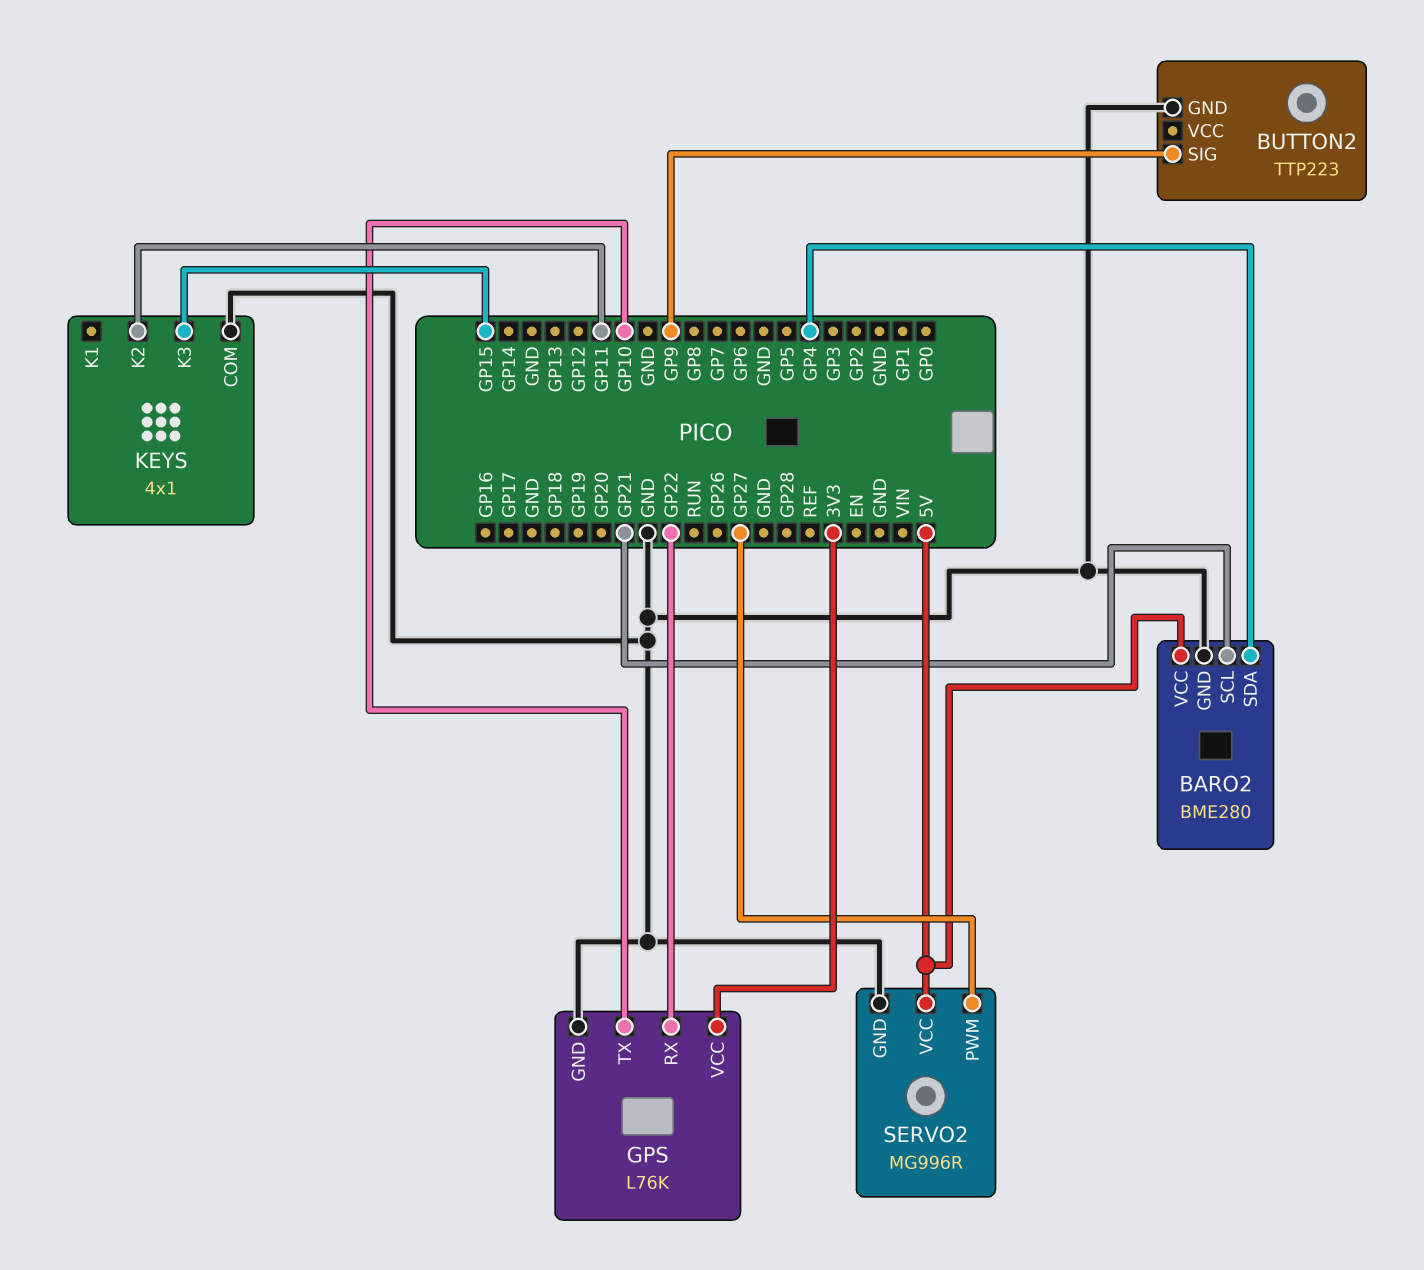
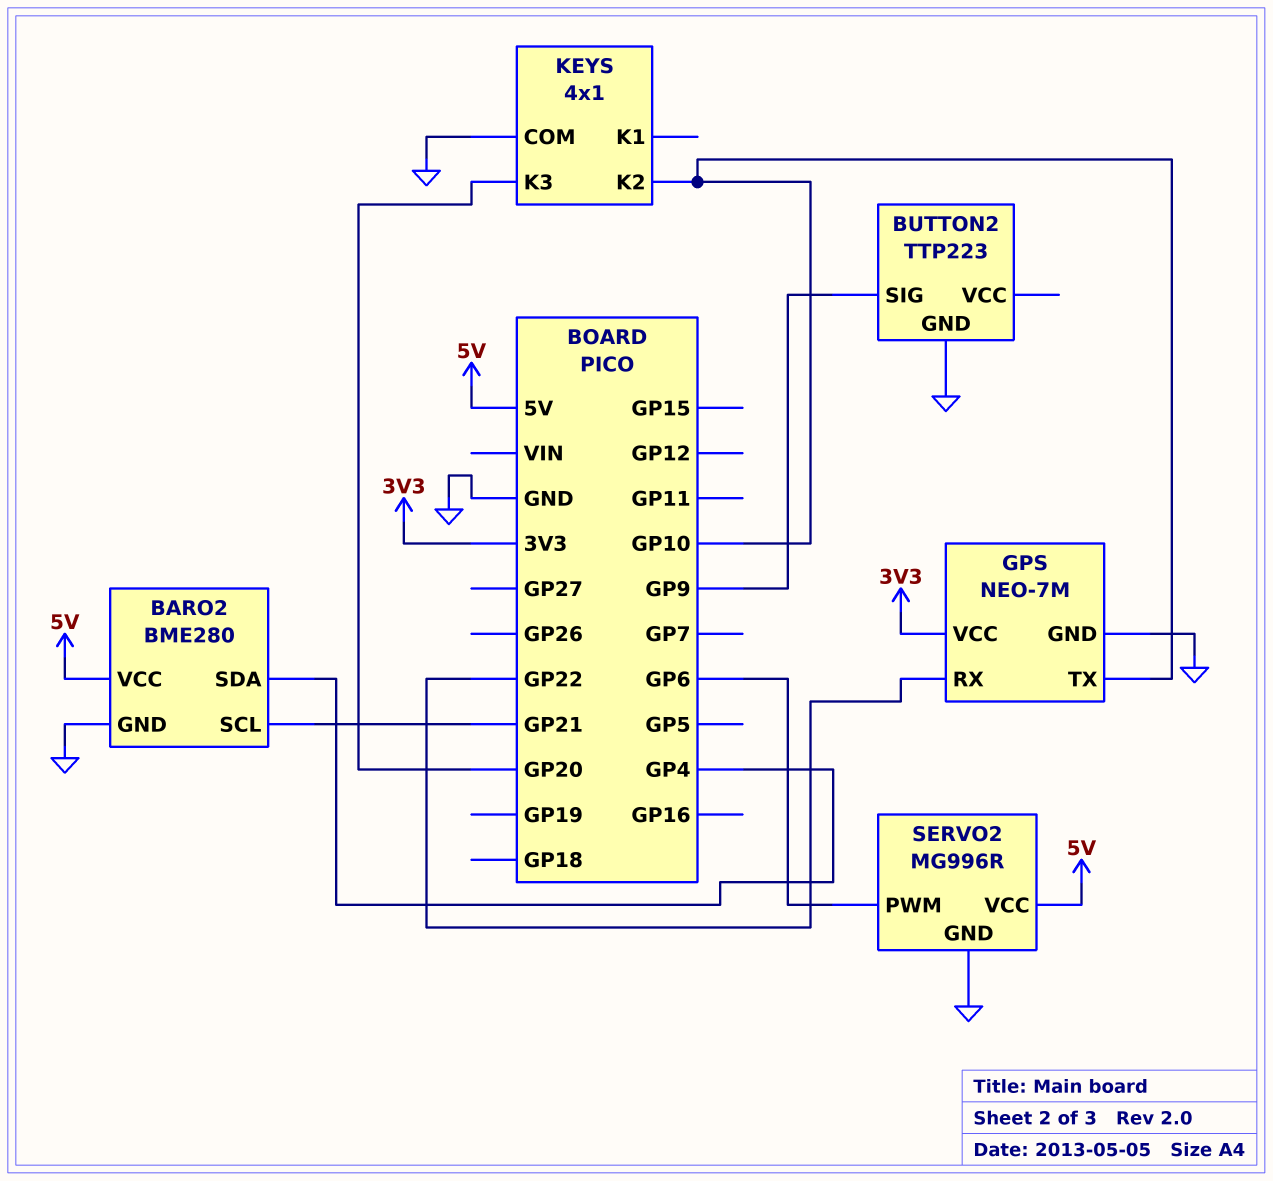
GPS: L76K -> NEO-7M
KEYS pin K2: GP11 -> GP10
KEYS pin K3: GP15 -> GP20
SERVO2 pin PWM: GP27 -> GP6

